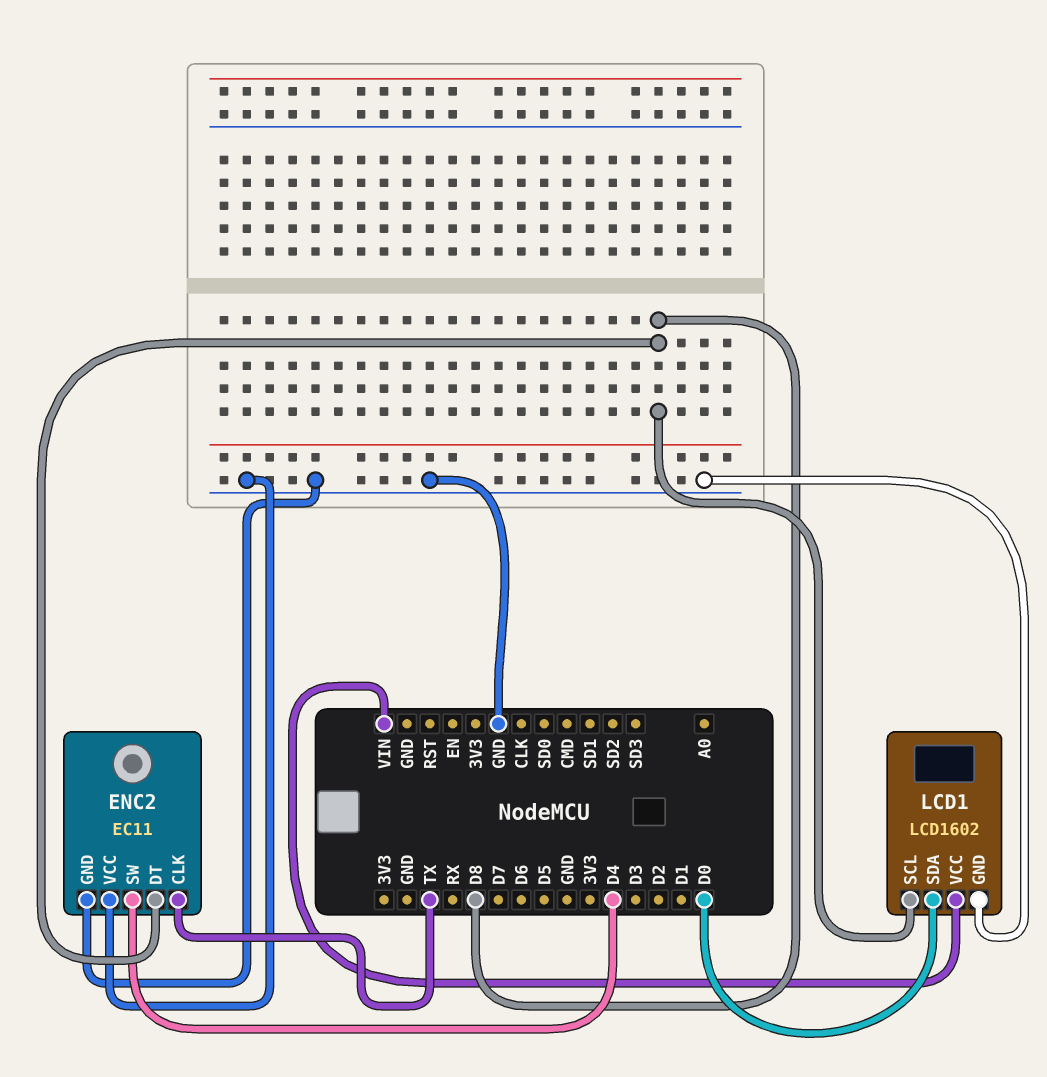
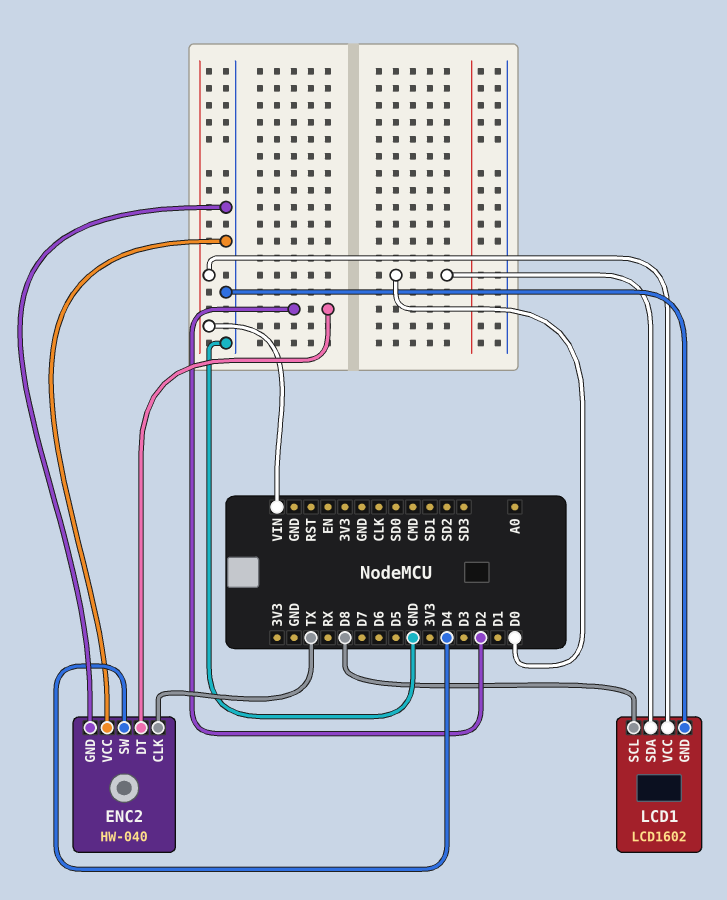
ENC2: EC11 -> HW-040
ENC2 pin DT: D8 -> D2

